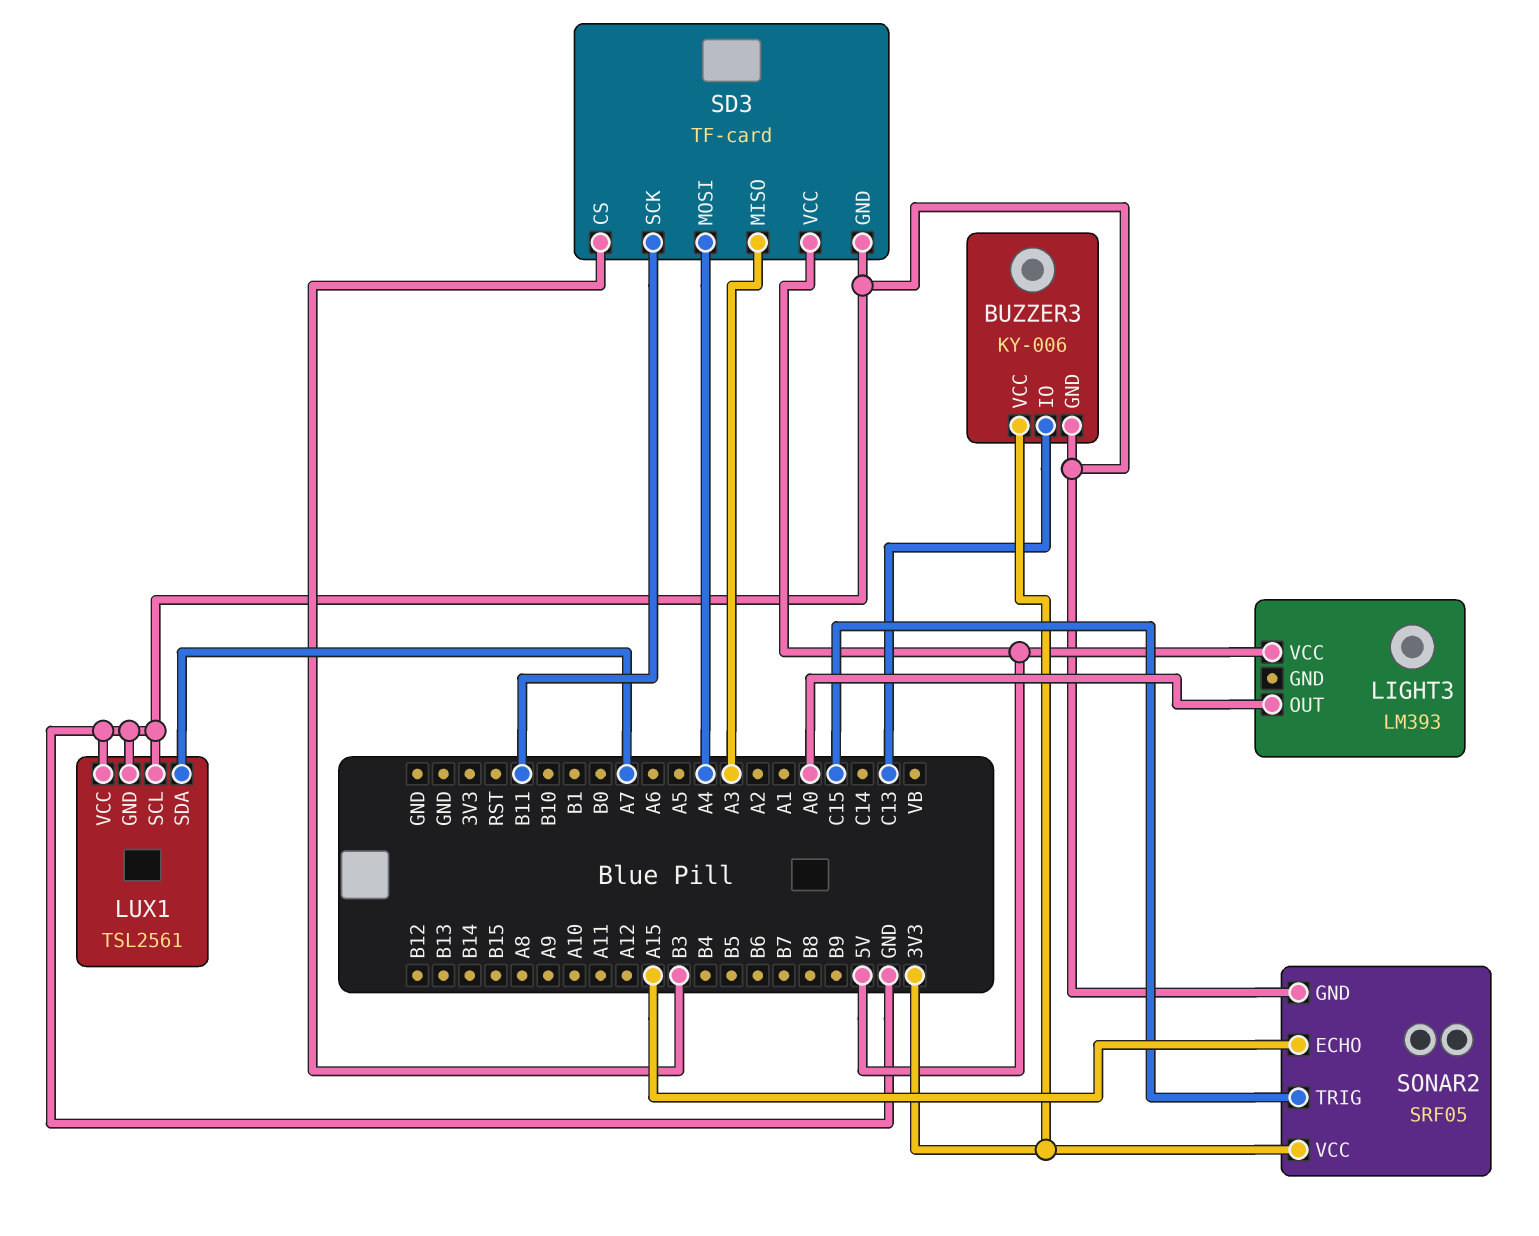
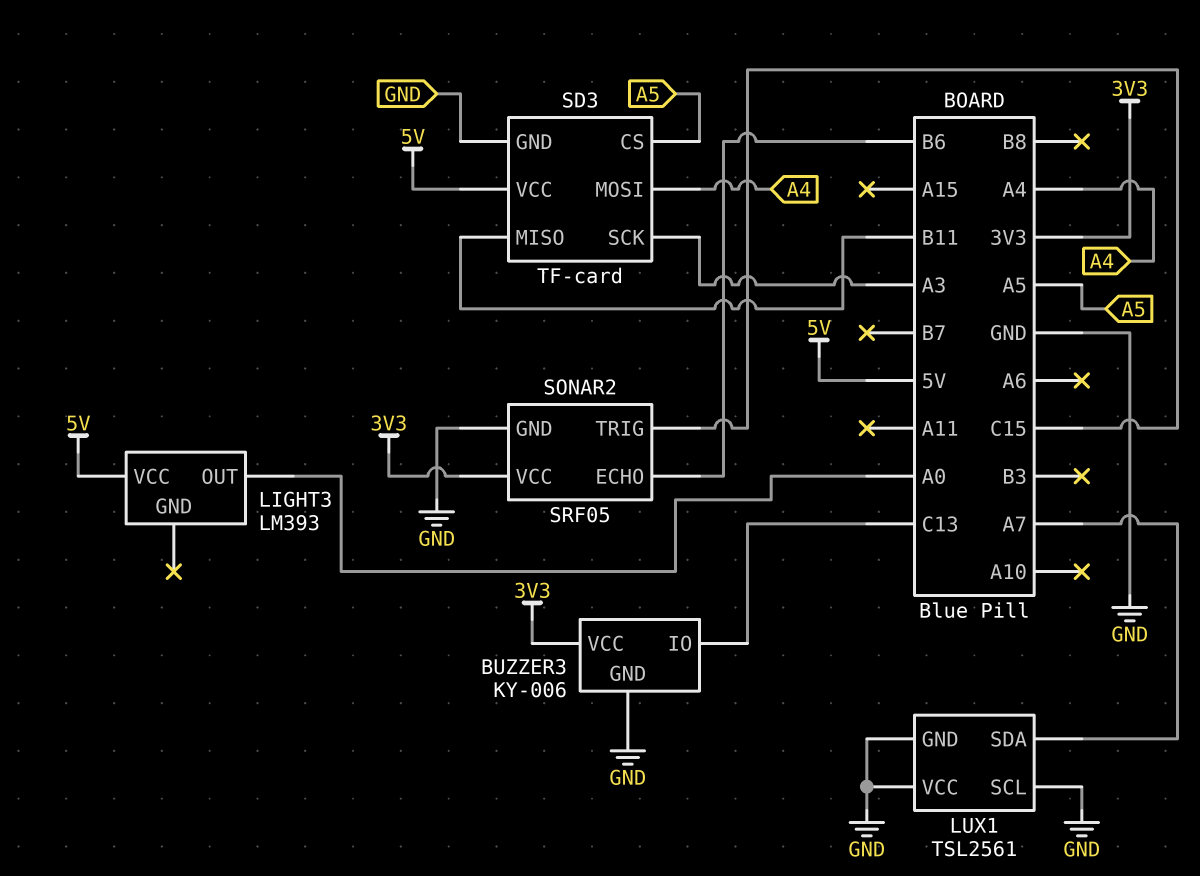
SD3 pin CS: B3 -> A5
SD3 pin MISO: A3 -> B11
SD3 pin SCK: B11 -> A3
SONAR2 pin ECHO: A15 -> B6

